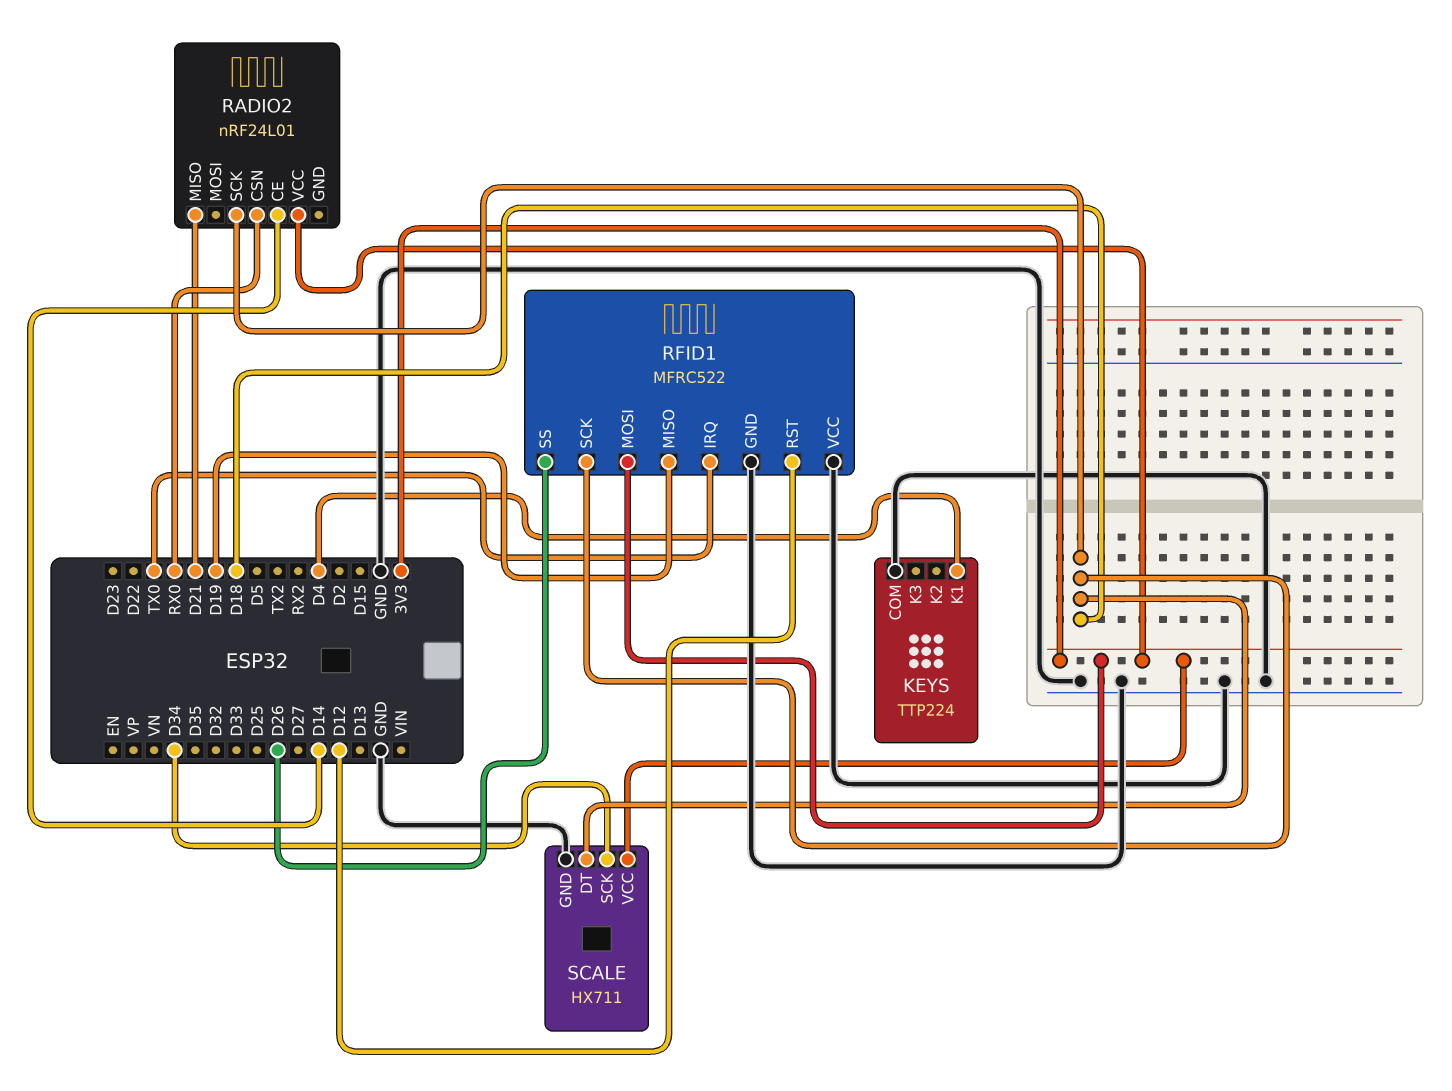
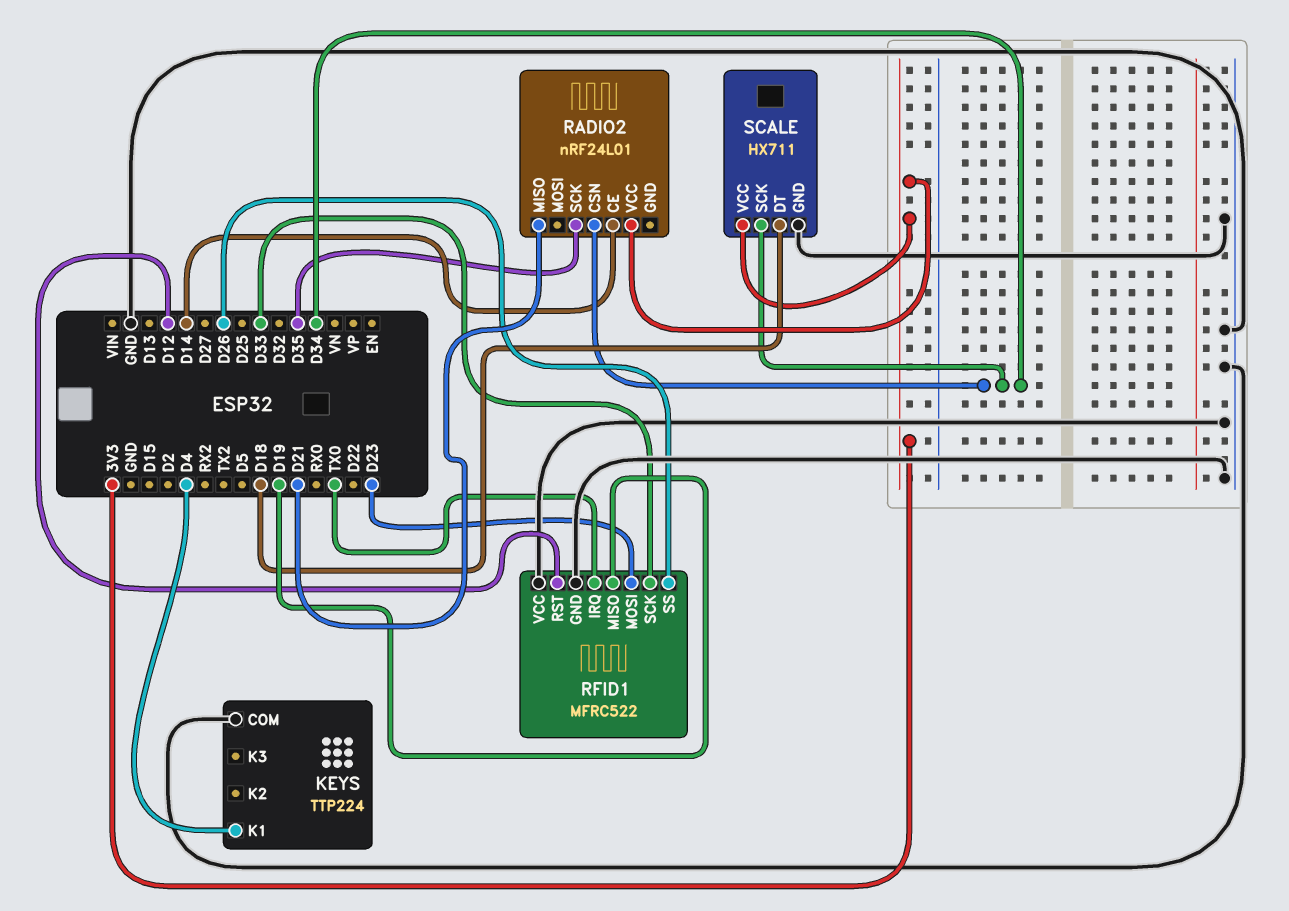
RADIO2 pin CSN: RX0 -> D34
RADIO2 pin SCK: D18 -> D35
RFID1 pin MOSI: 3V3 -> D23
RFID1 pin SCK: D18 -> D33

